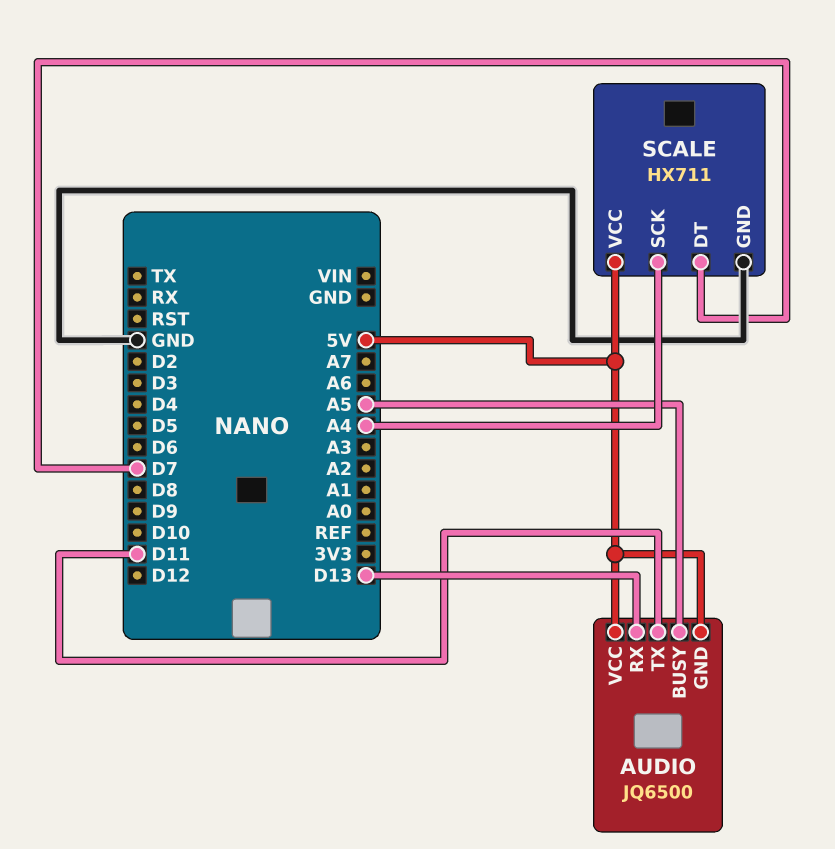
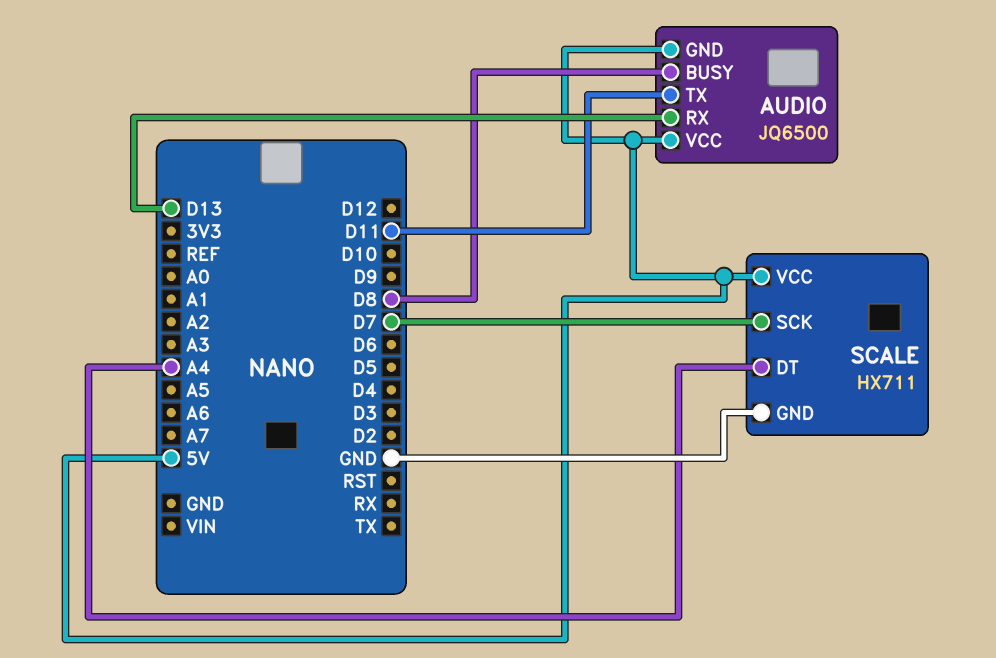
AUDIO pin BUSY: A5 -> D8
SCALE pin DT: D7 -> A4
SCALE pin SCK: A4 -> D7

